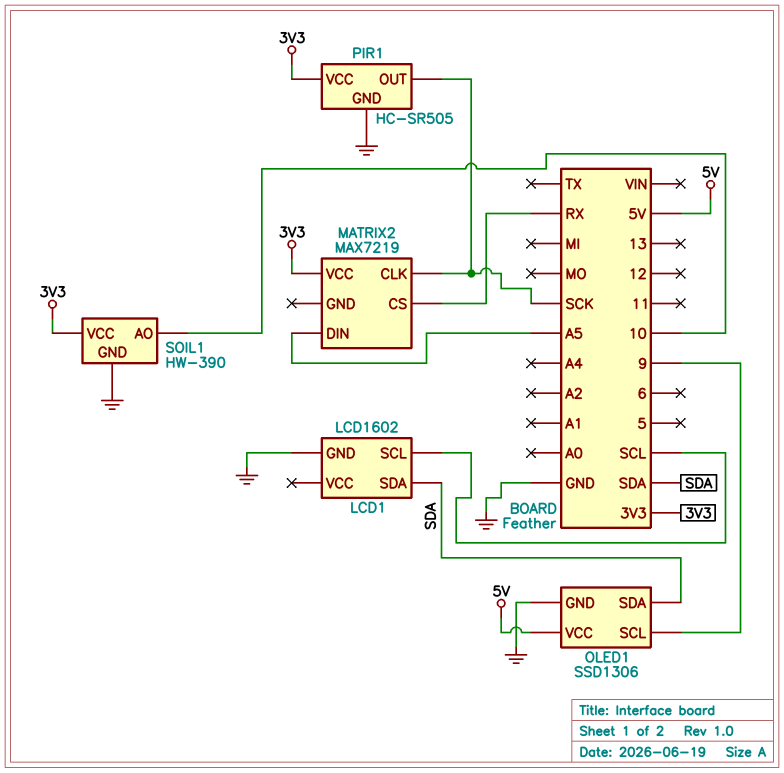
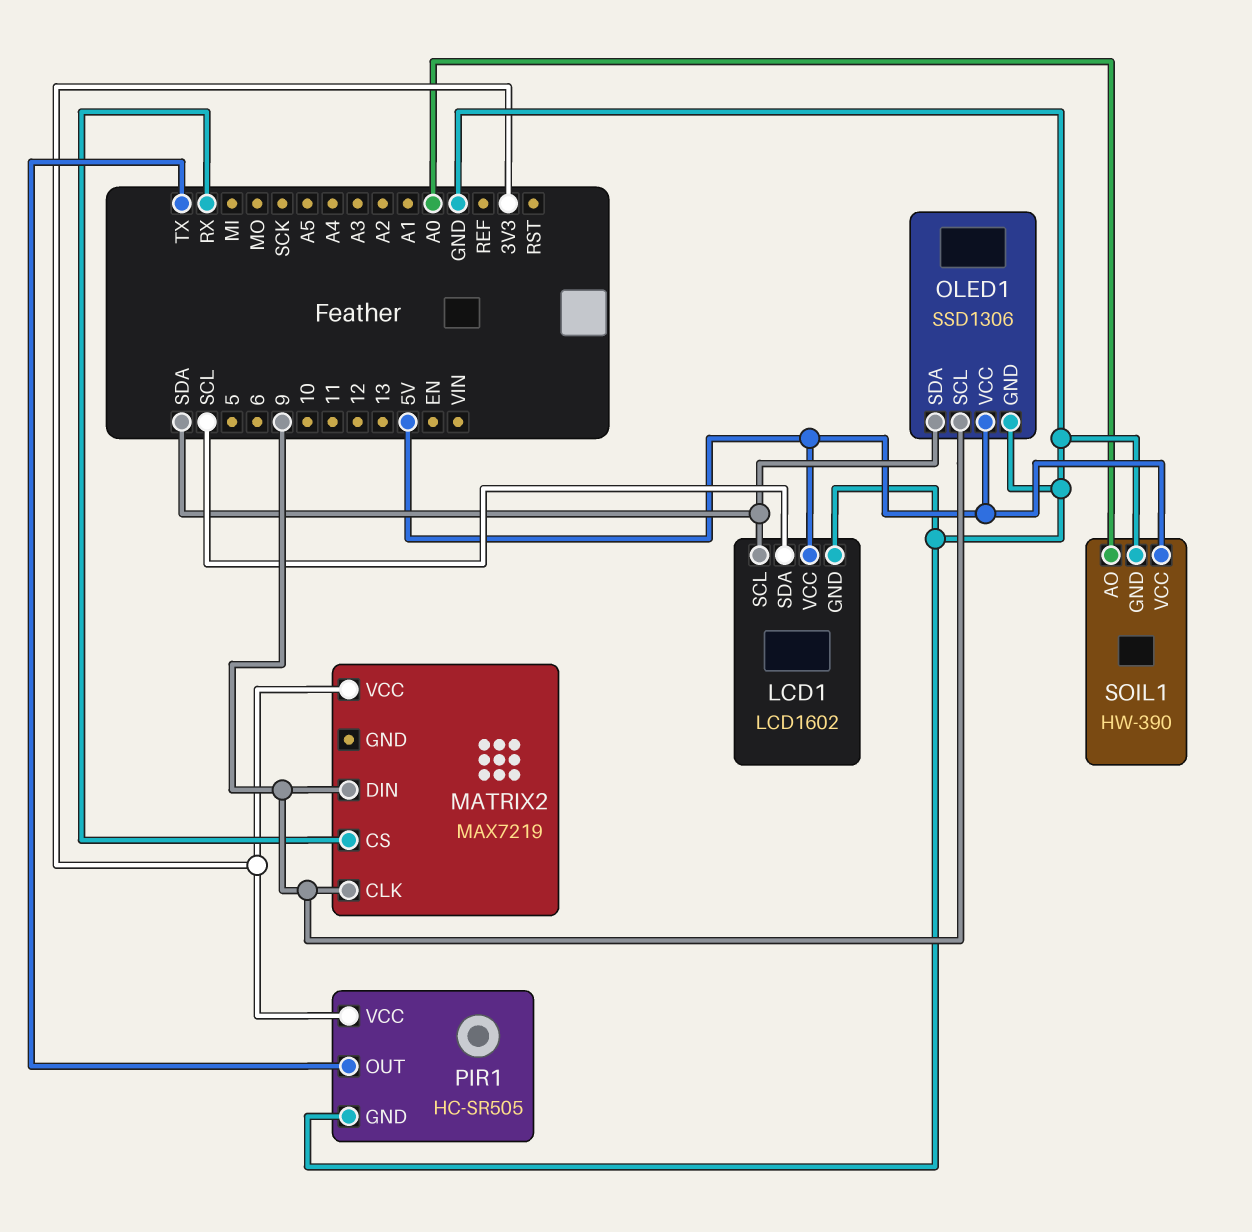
LCD1 pin SCL: SCL -> SDA
LCD1 pin SDA: SDA -> SCL
LCD1 pin VCC: none -> 5V
MATRIX2 pin CLK: SCK -> 9
MATRIX2 pin DIN: A5 -> 9
PIR1 pin OUT: SCK -> TX
SOIL1 pin AO: 10 -> A0
SOIL1 pin VCC: 3V3 -> 5V

